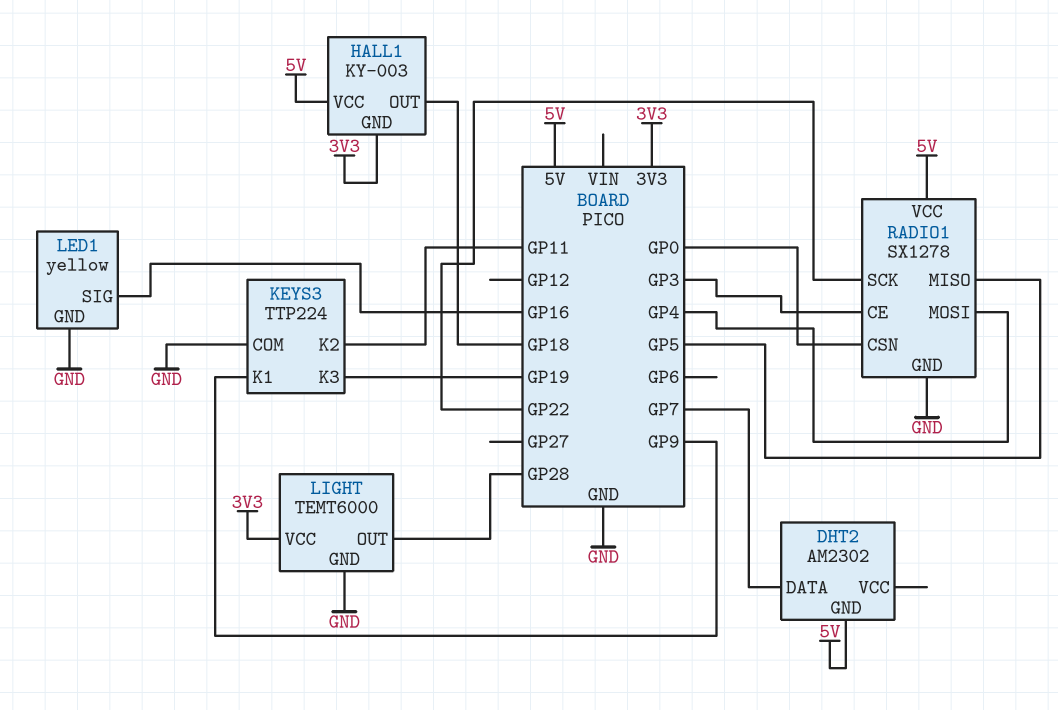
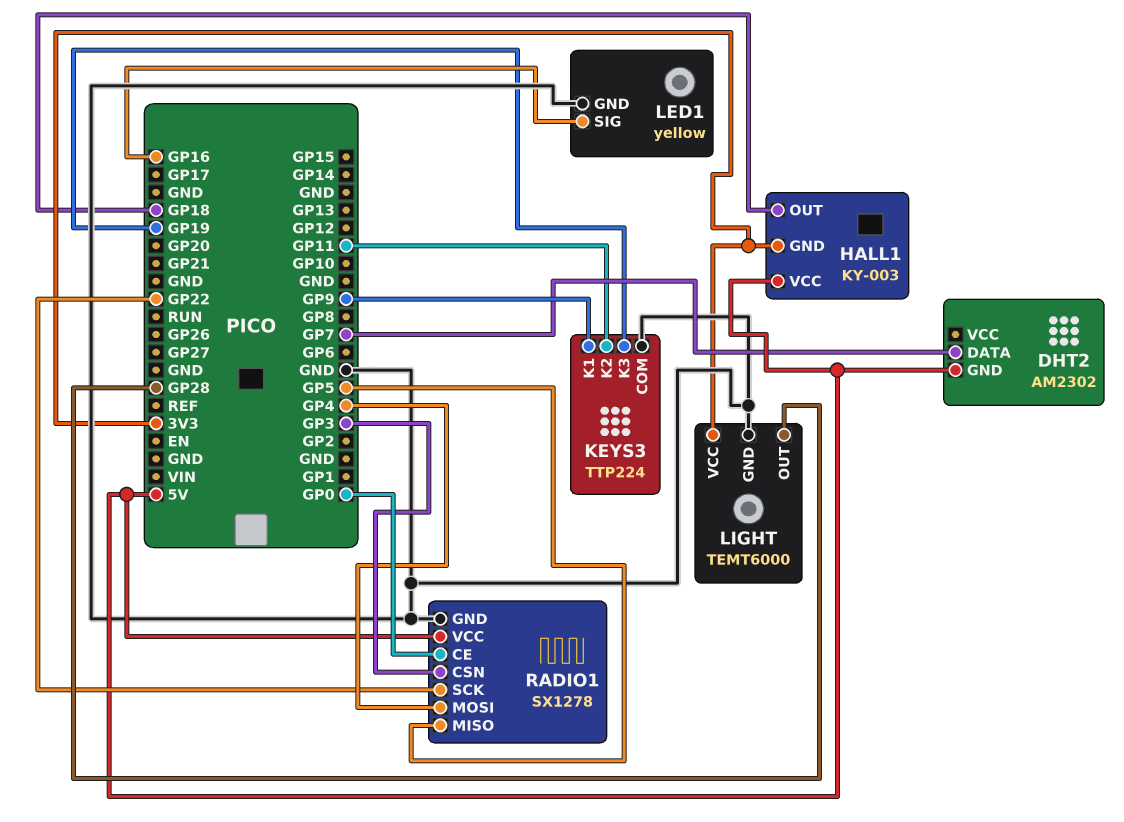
RADIO1 pin CE: GP3 -> GP0
RADIO1 pin CSN: GP0 -> GP3

